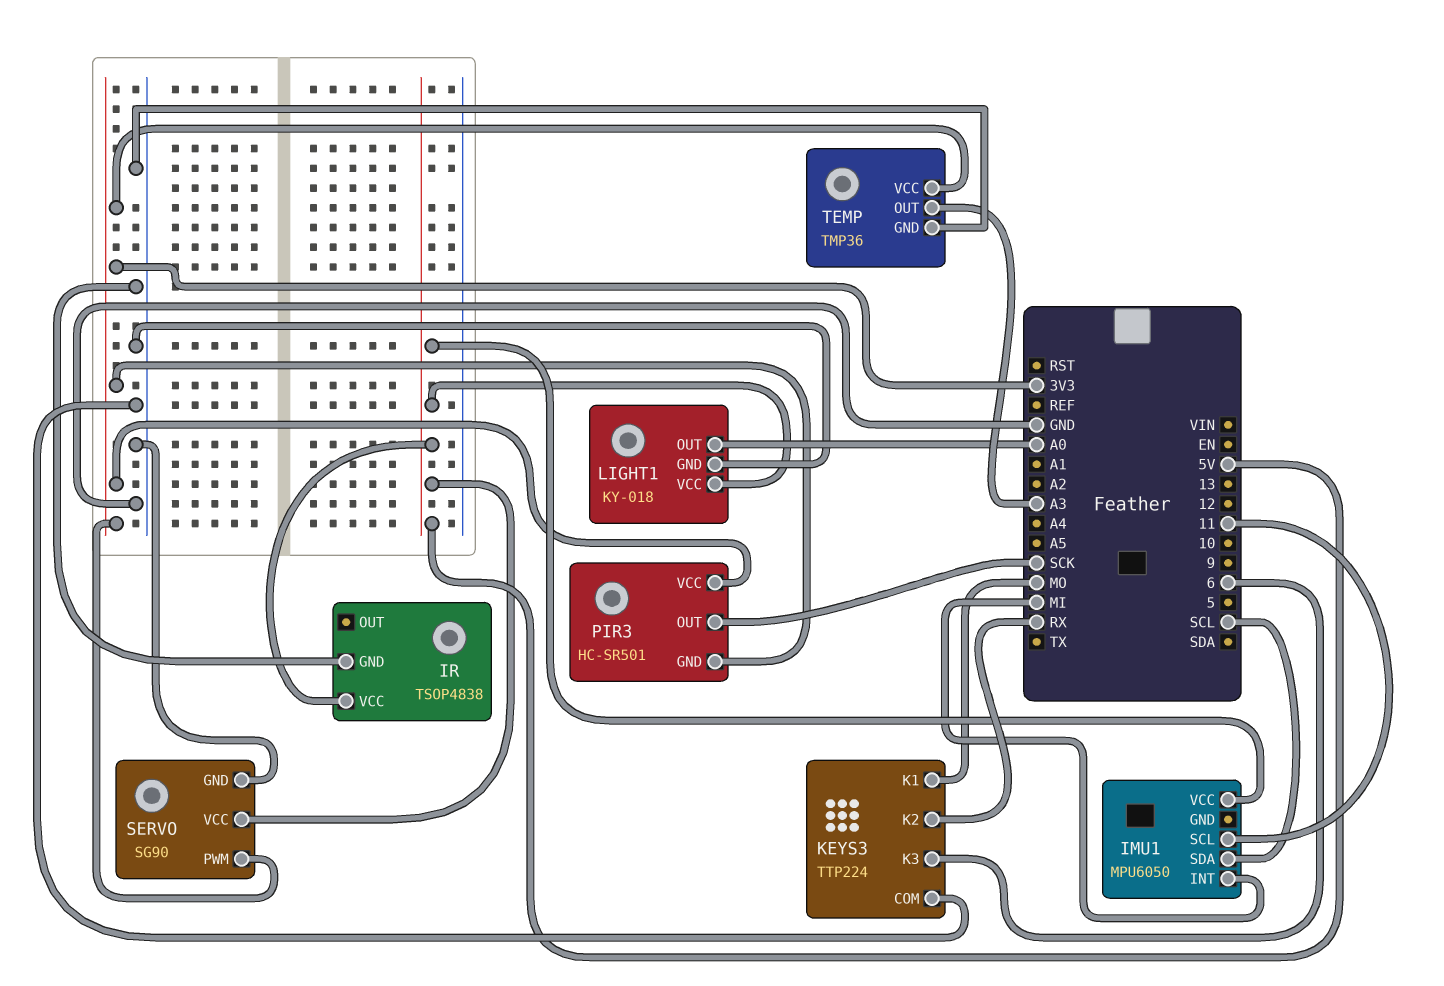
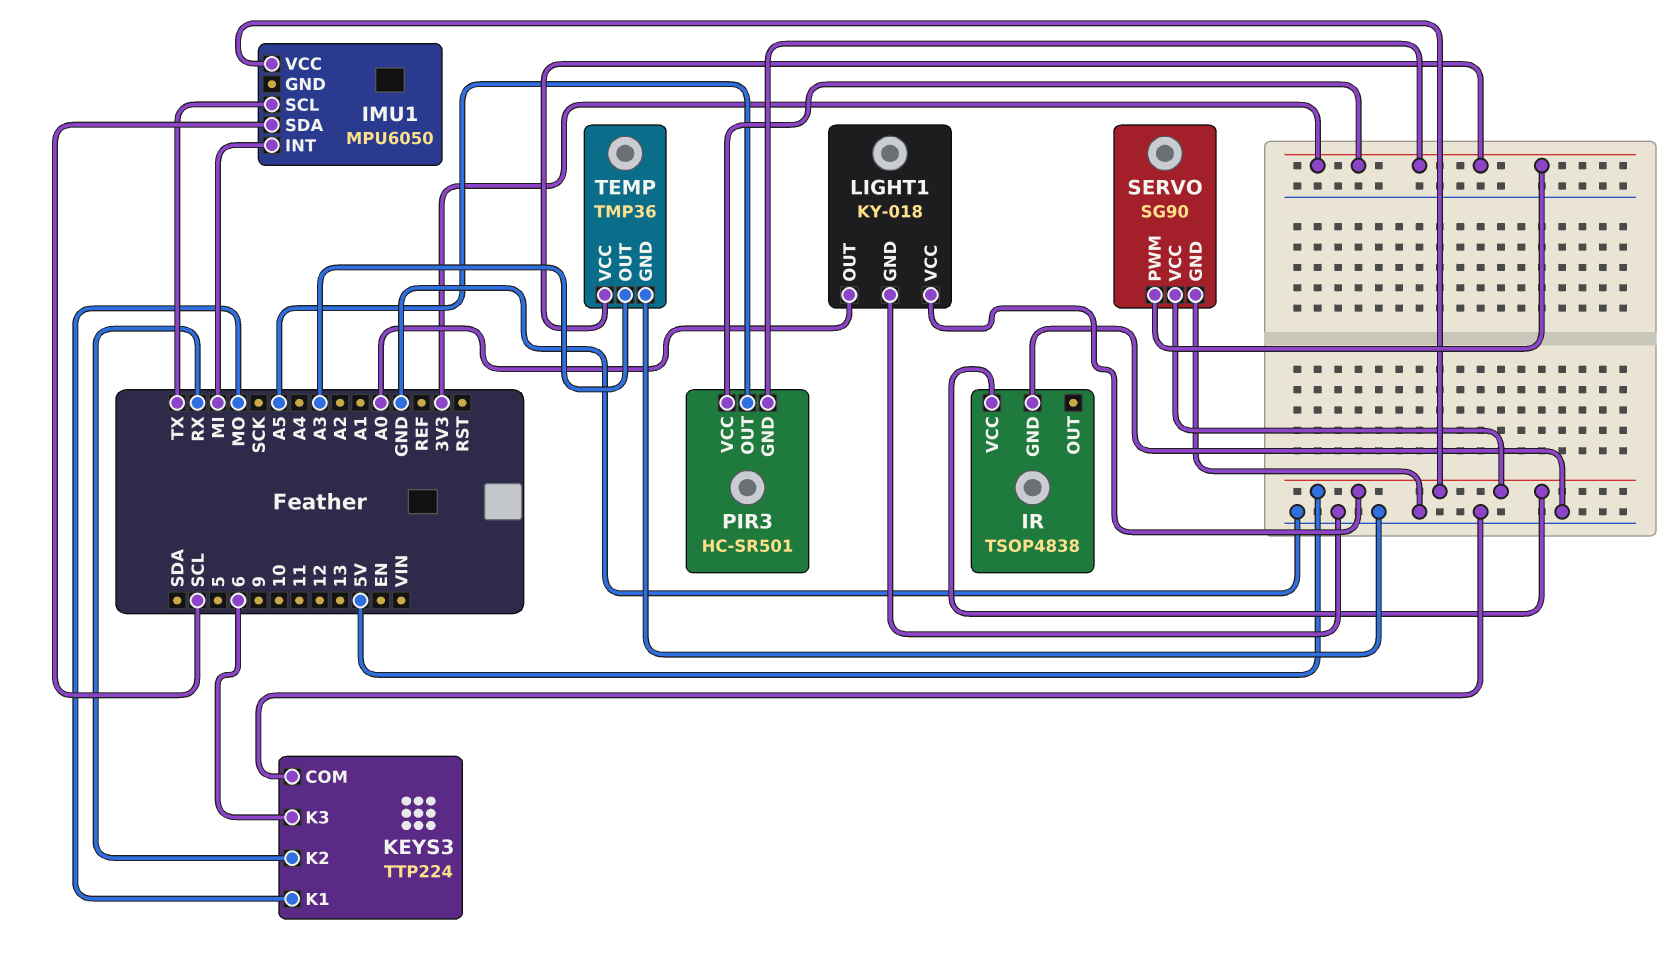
IMU1 pin SCL: 11 -> TX
PIR3 pin OUT: SCK -> A5

